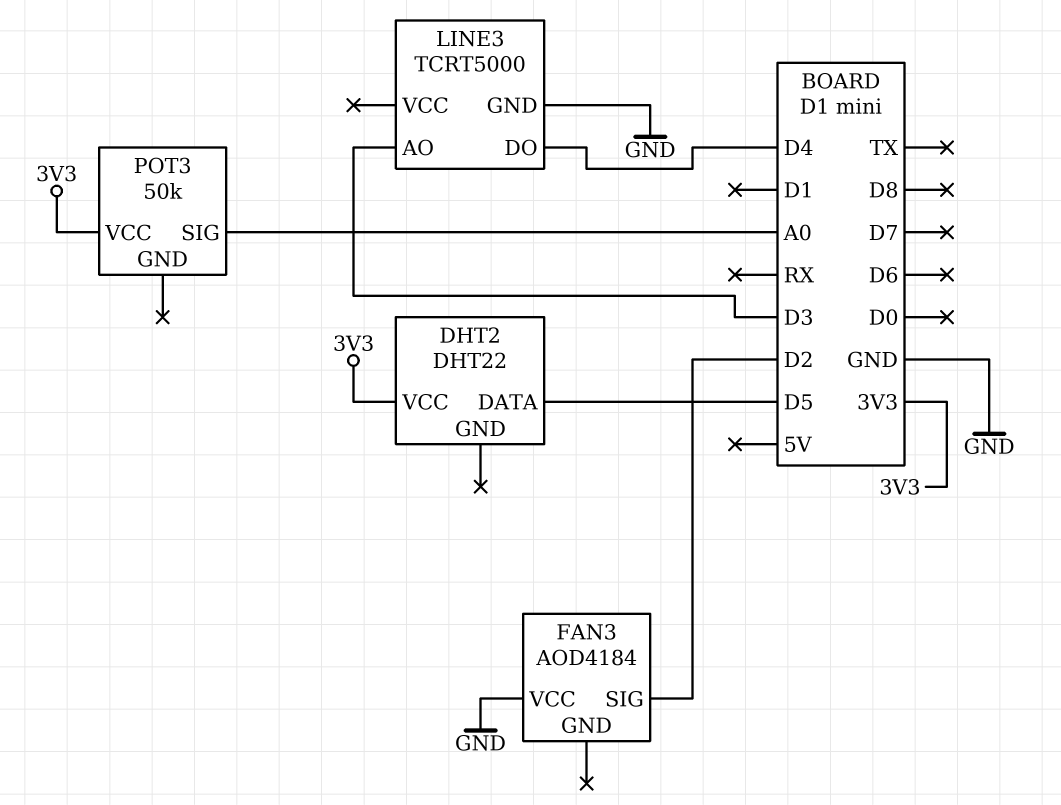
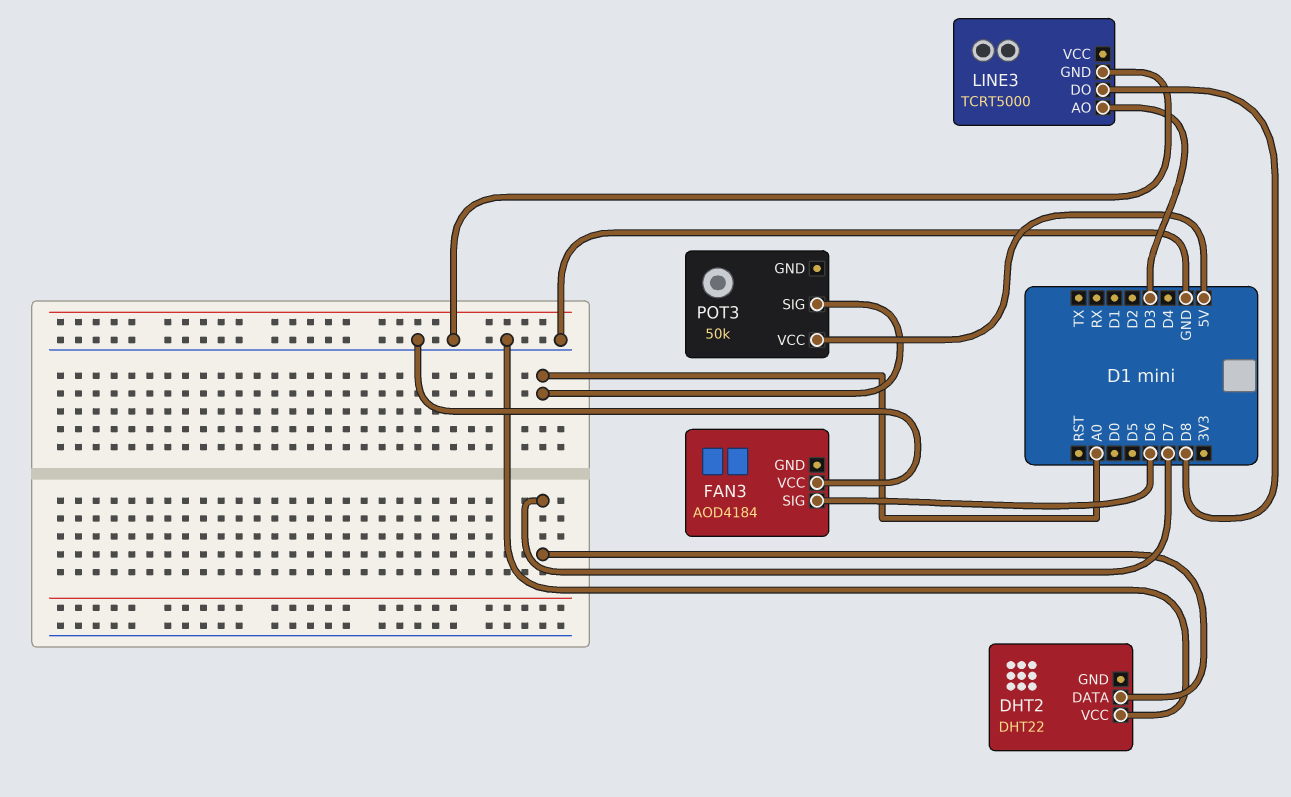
DHT2 pin DATA: D5 -> D7
DHT2 pin VCC: 3V3 -> GND
FAN3 pin SIG: D2 -> D6
LINE3 pin DO: D4 -> D8
POT3 pin VCC: 3V3 -> 5V

